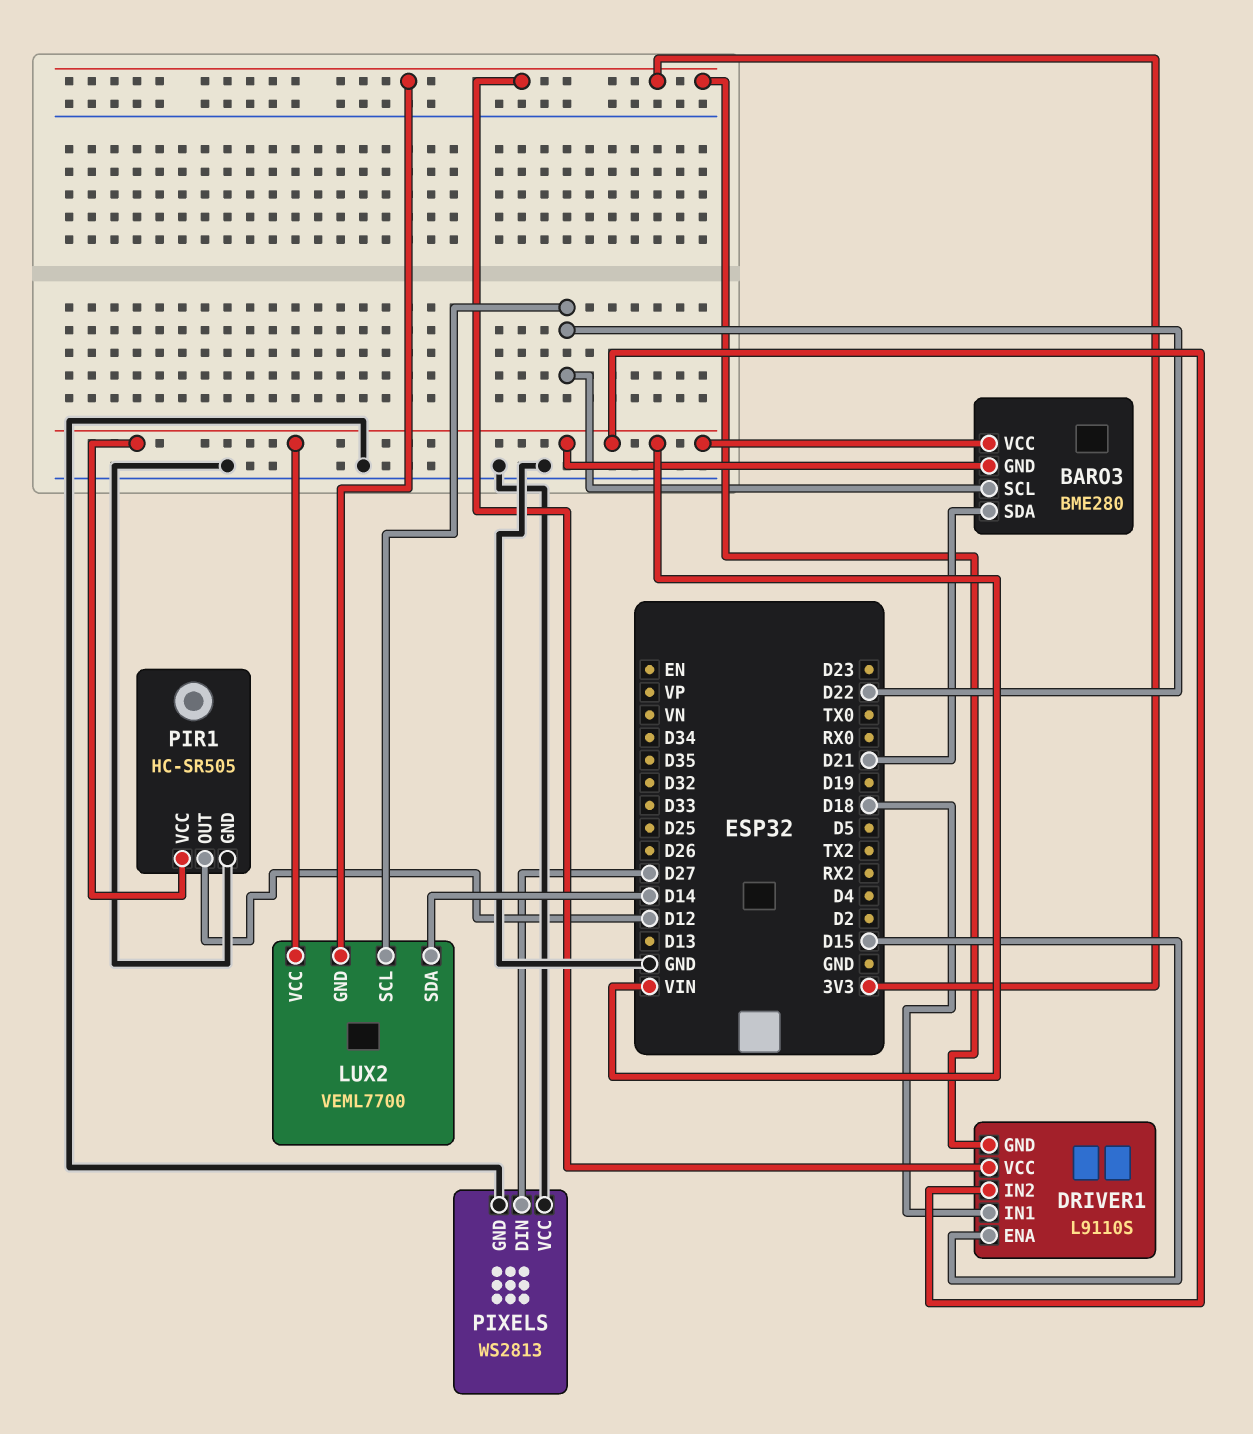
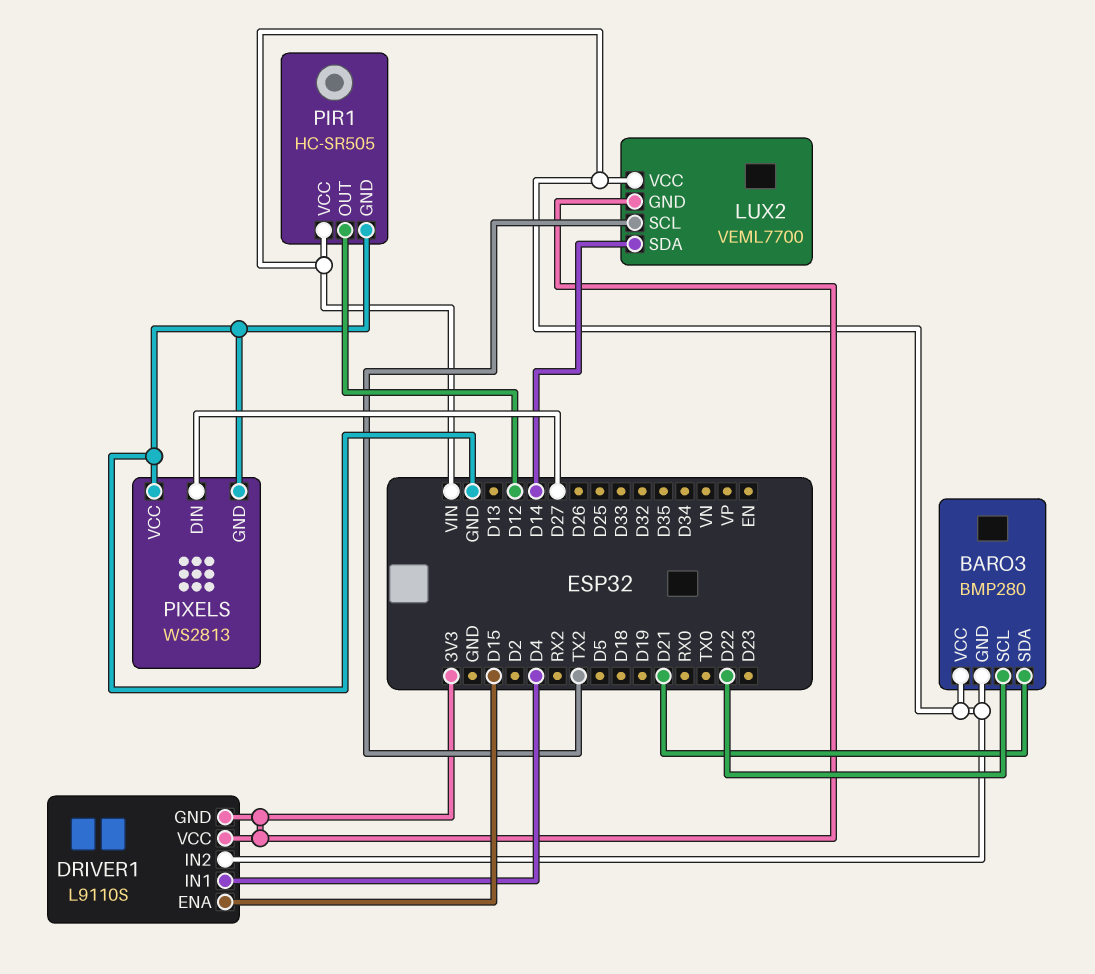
BARO3: BME280 -> BMP280
DRIVER1 pin IN1: D18 -> D4
LUX2 pin SCL: D22 -> TX2

